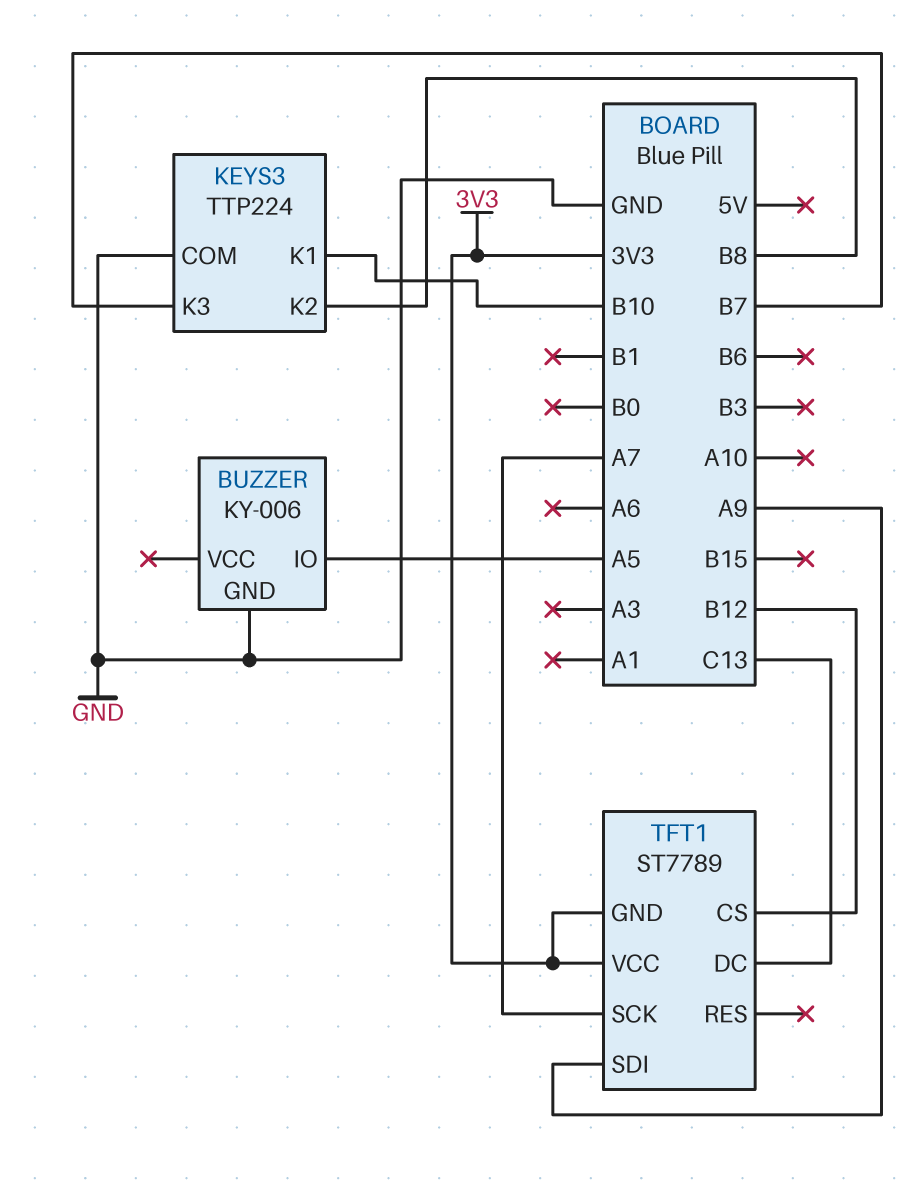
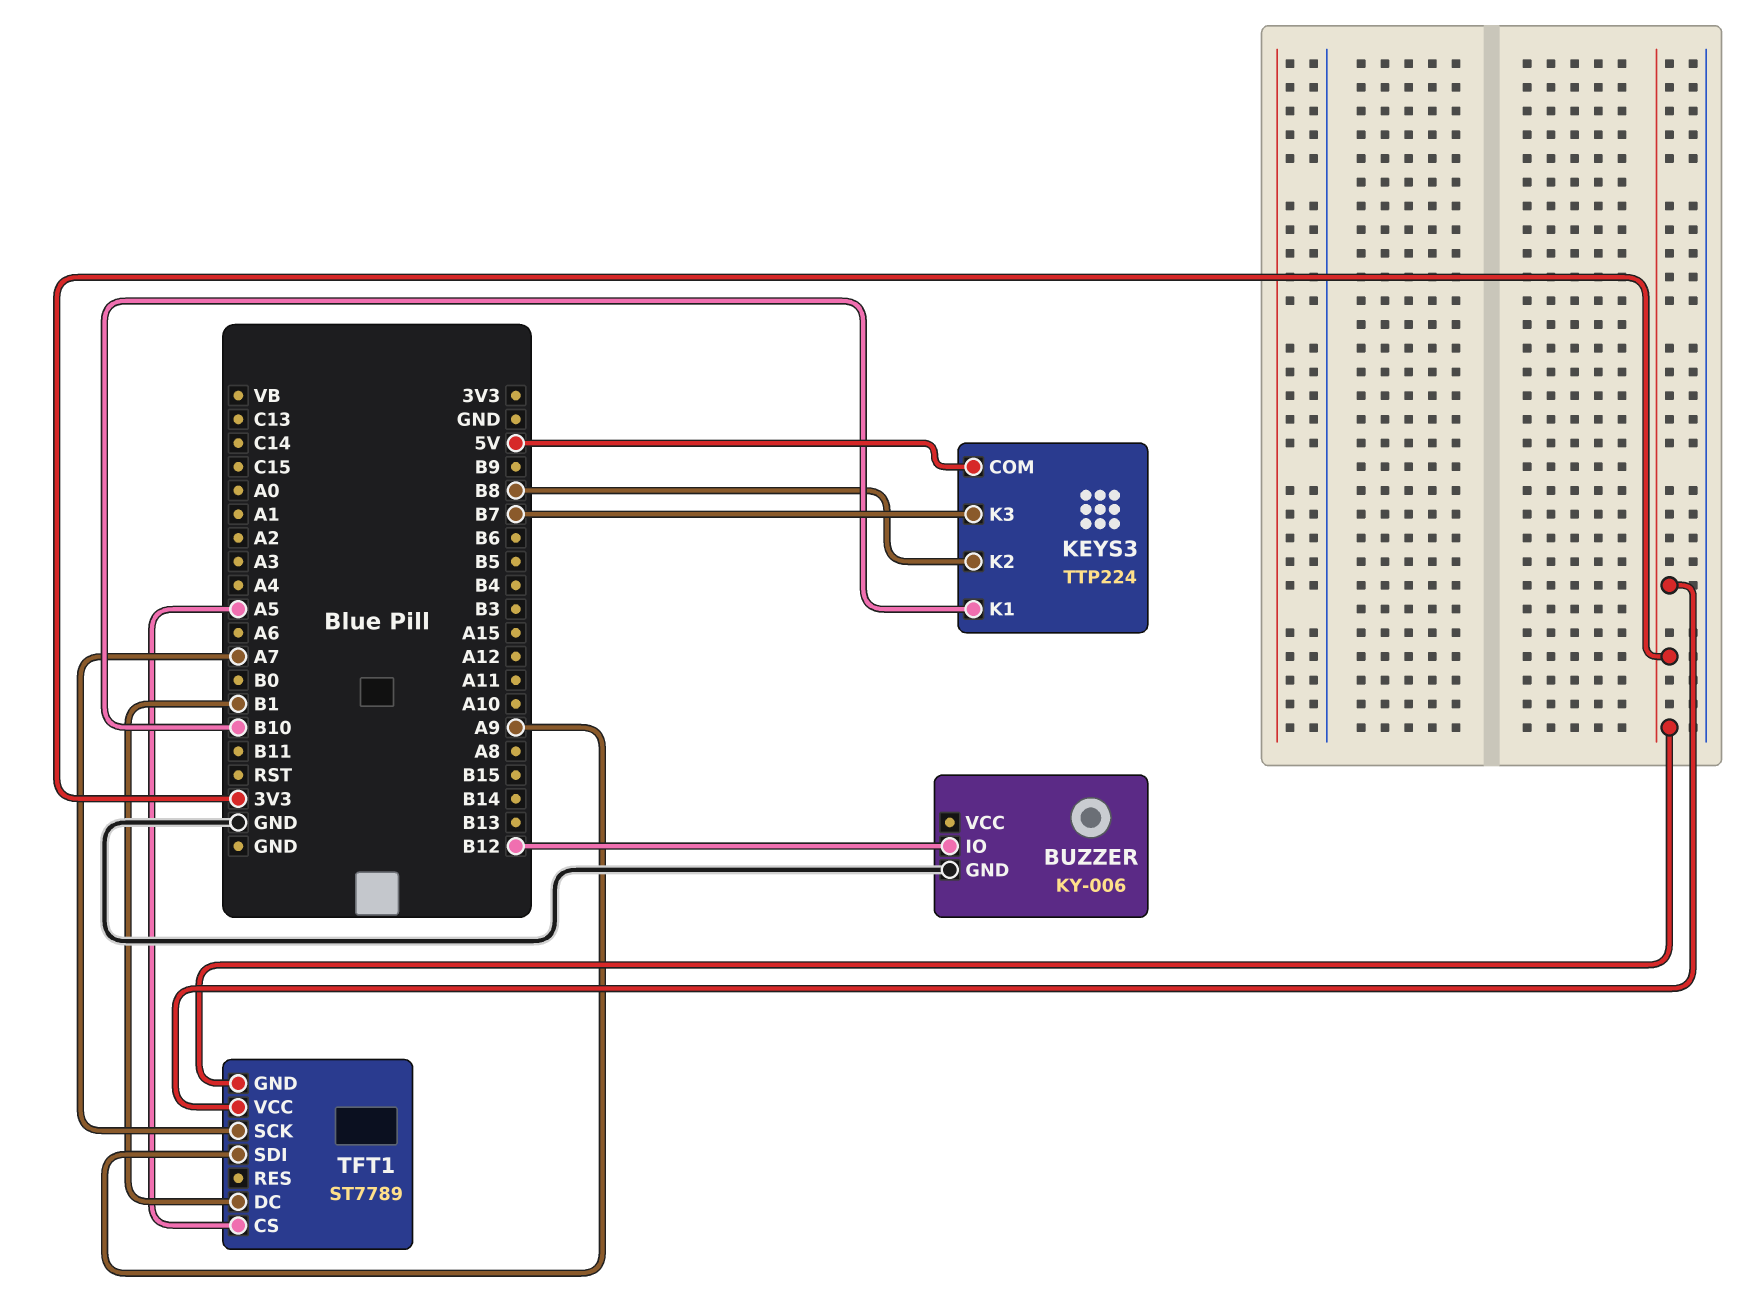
BUZZER pin IO: A5 -> B12
KEYS3 pin COM: GND -> 5V
TFT1 pin CS: B12 -> A5
TFT1 pin DC: C13 -> B1

